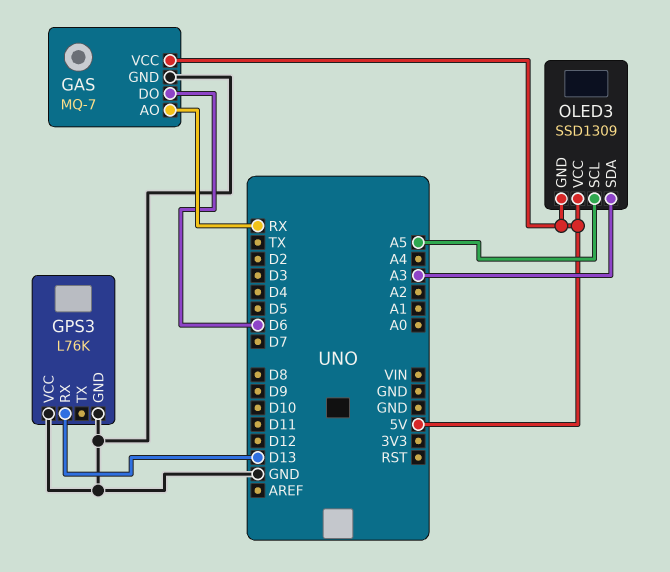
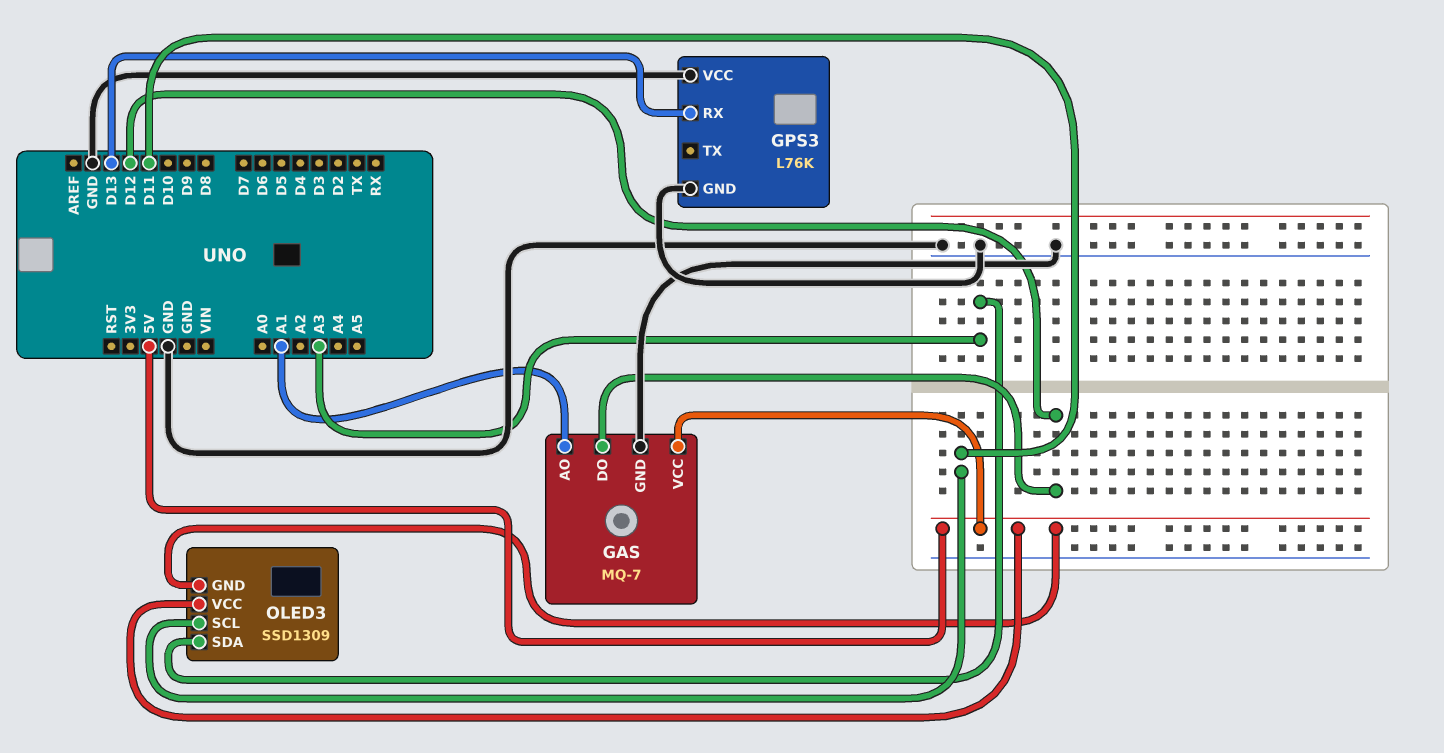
GAS pin AO: RX -> A1
GAS pin DO: D6 -> D12
OLED3 pin SCL: A5 -> D11

